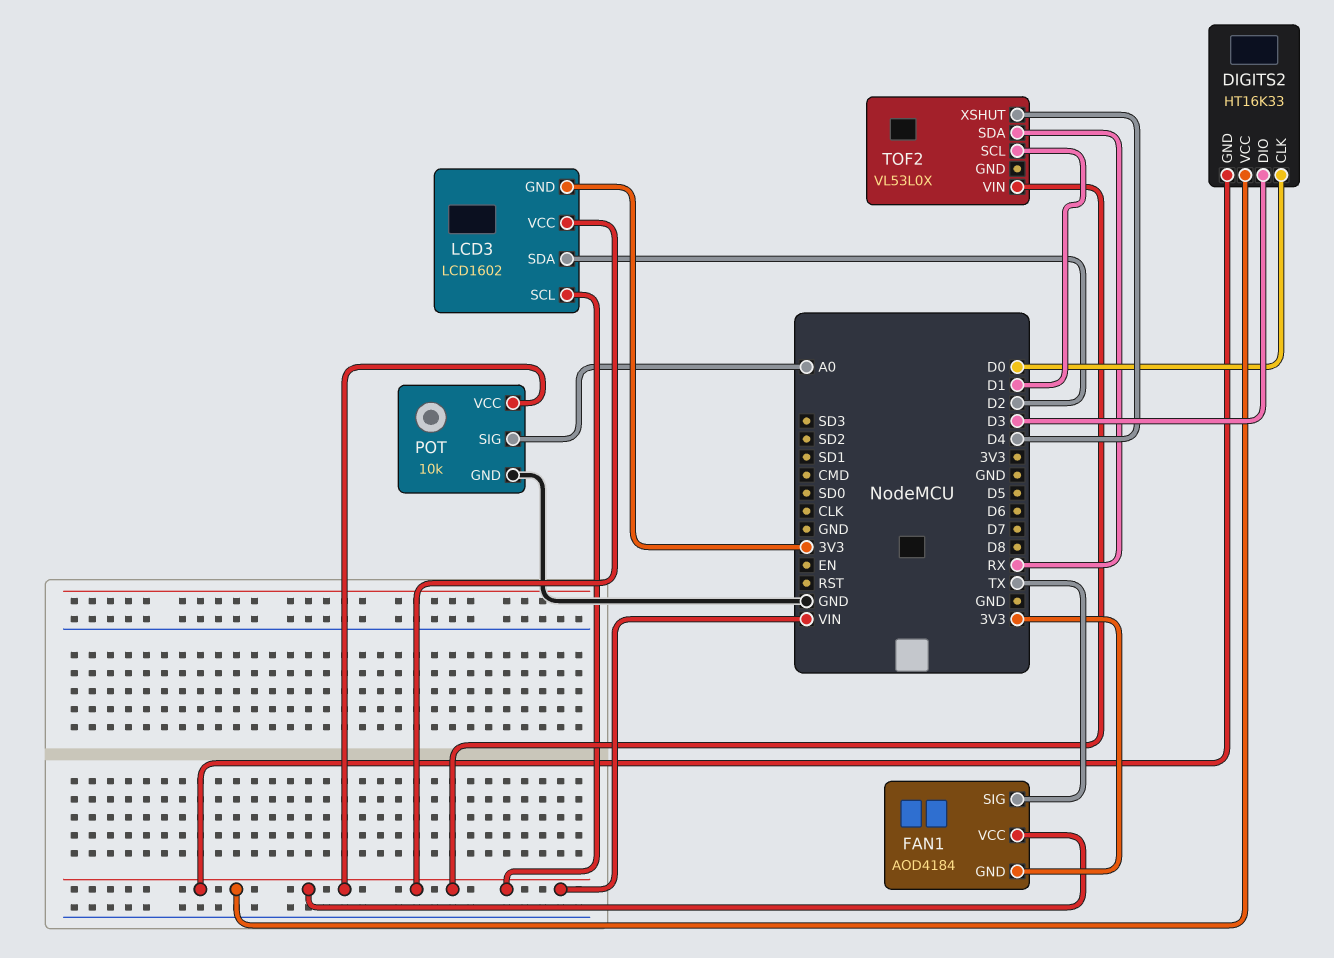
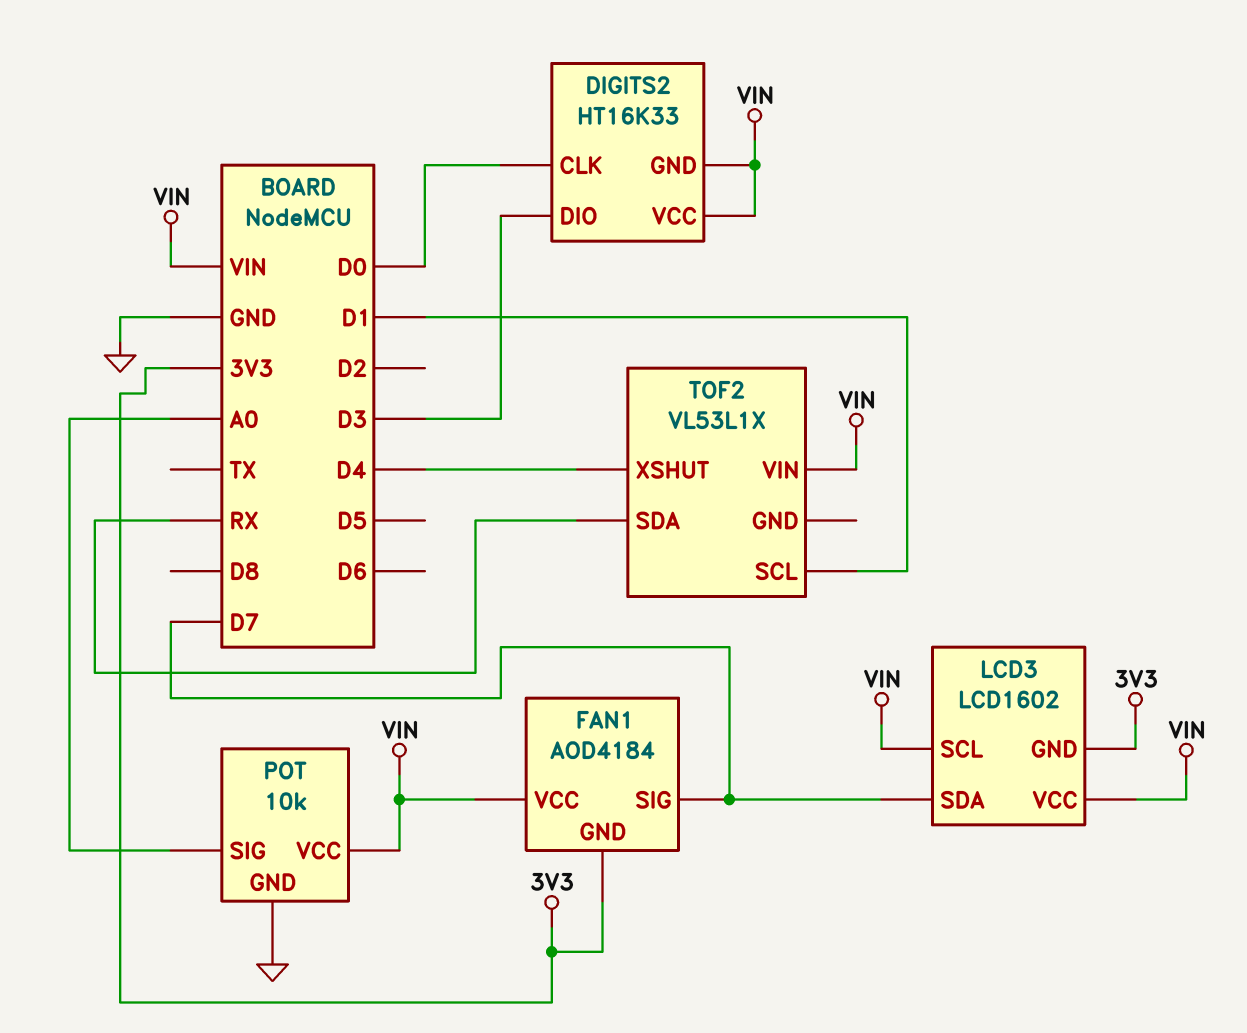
FAN1 pin SIG: TX -> D7
LCD3 pin SDA: D2 -> D7
TOF2: VL53L0X -> VL53L1X

